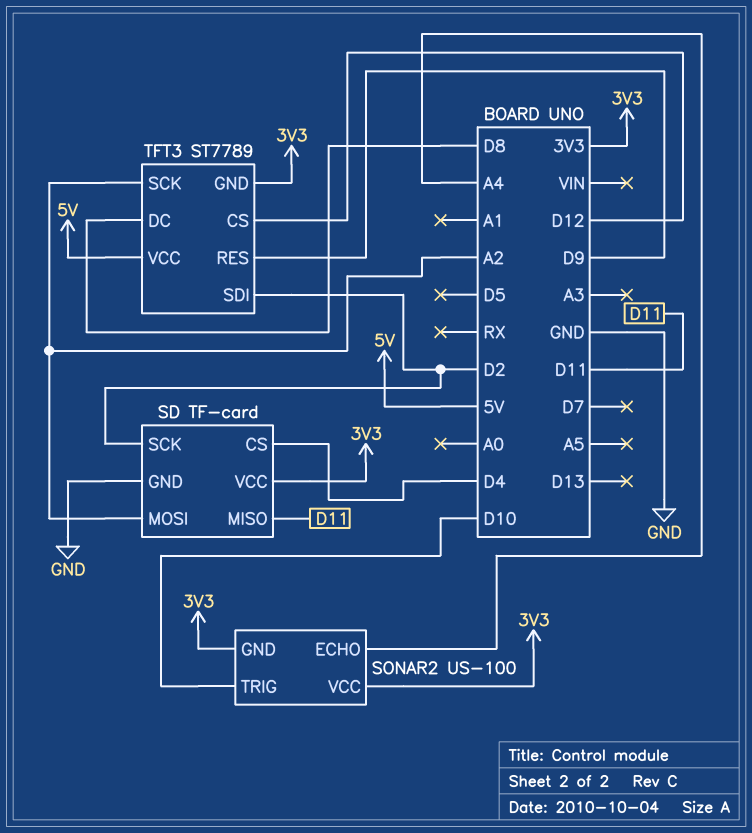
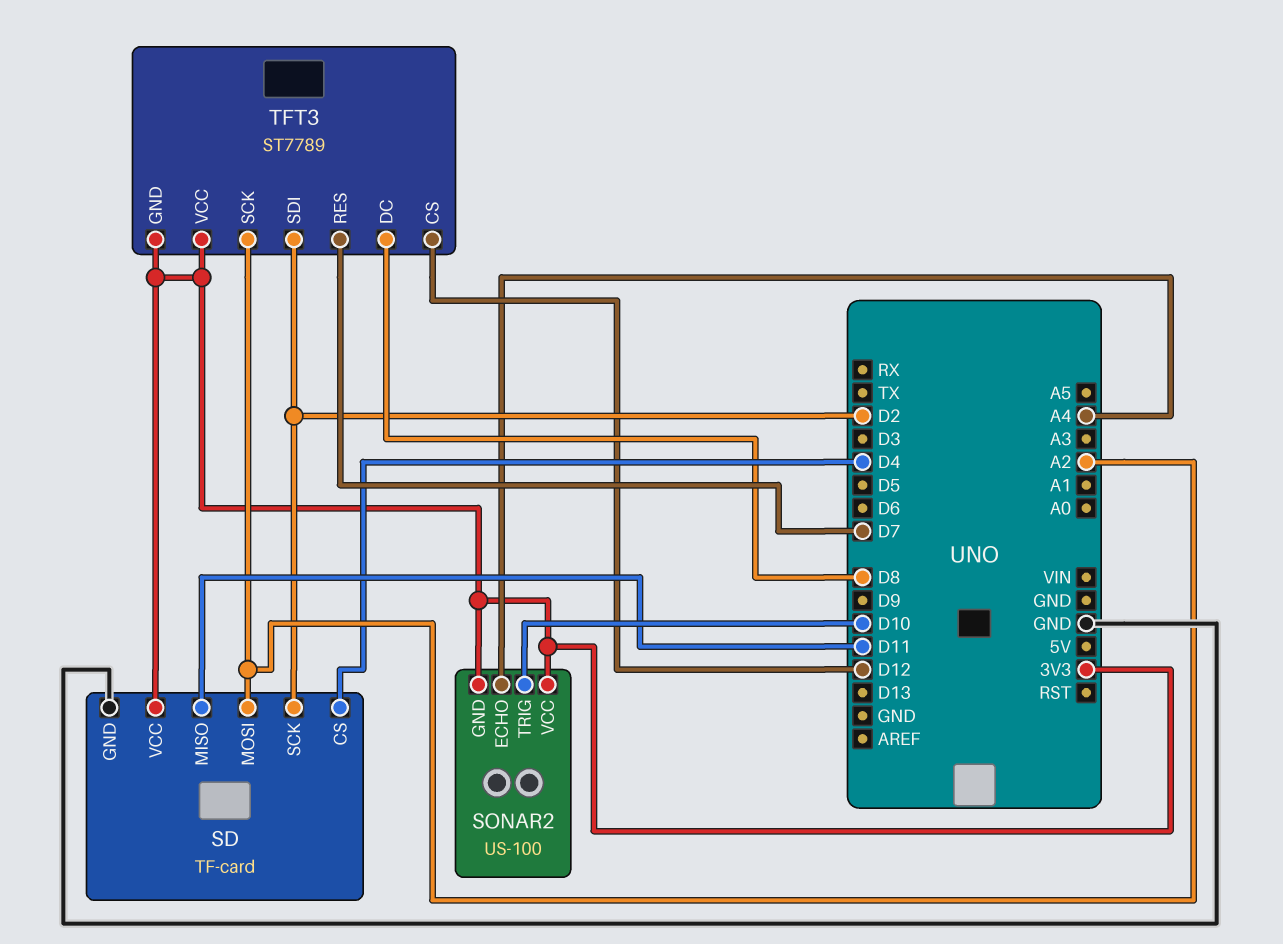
TFT3 pin RES: D9 -> D7
TFT3 pin VCC: 5V -> 3V3

